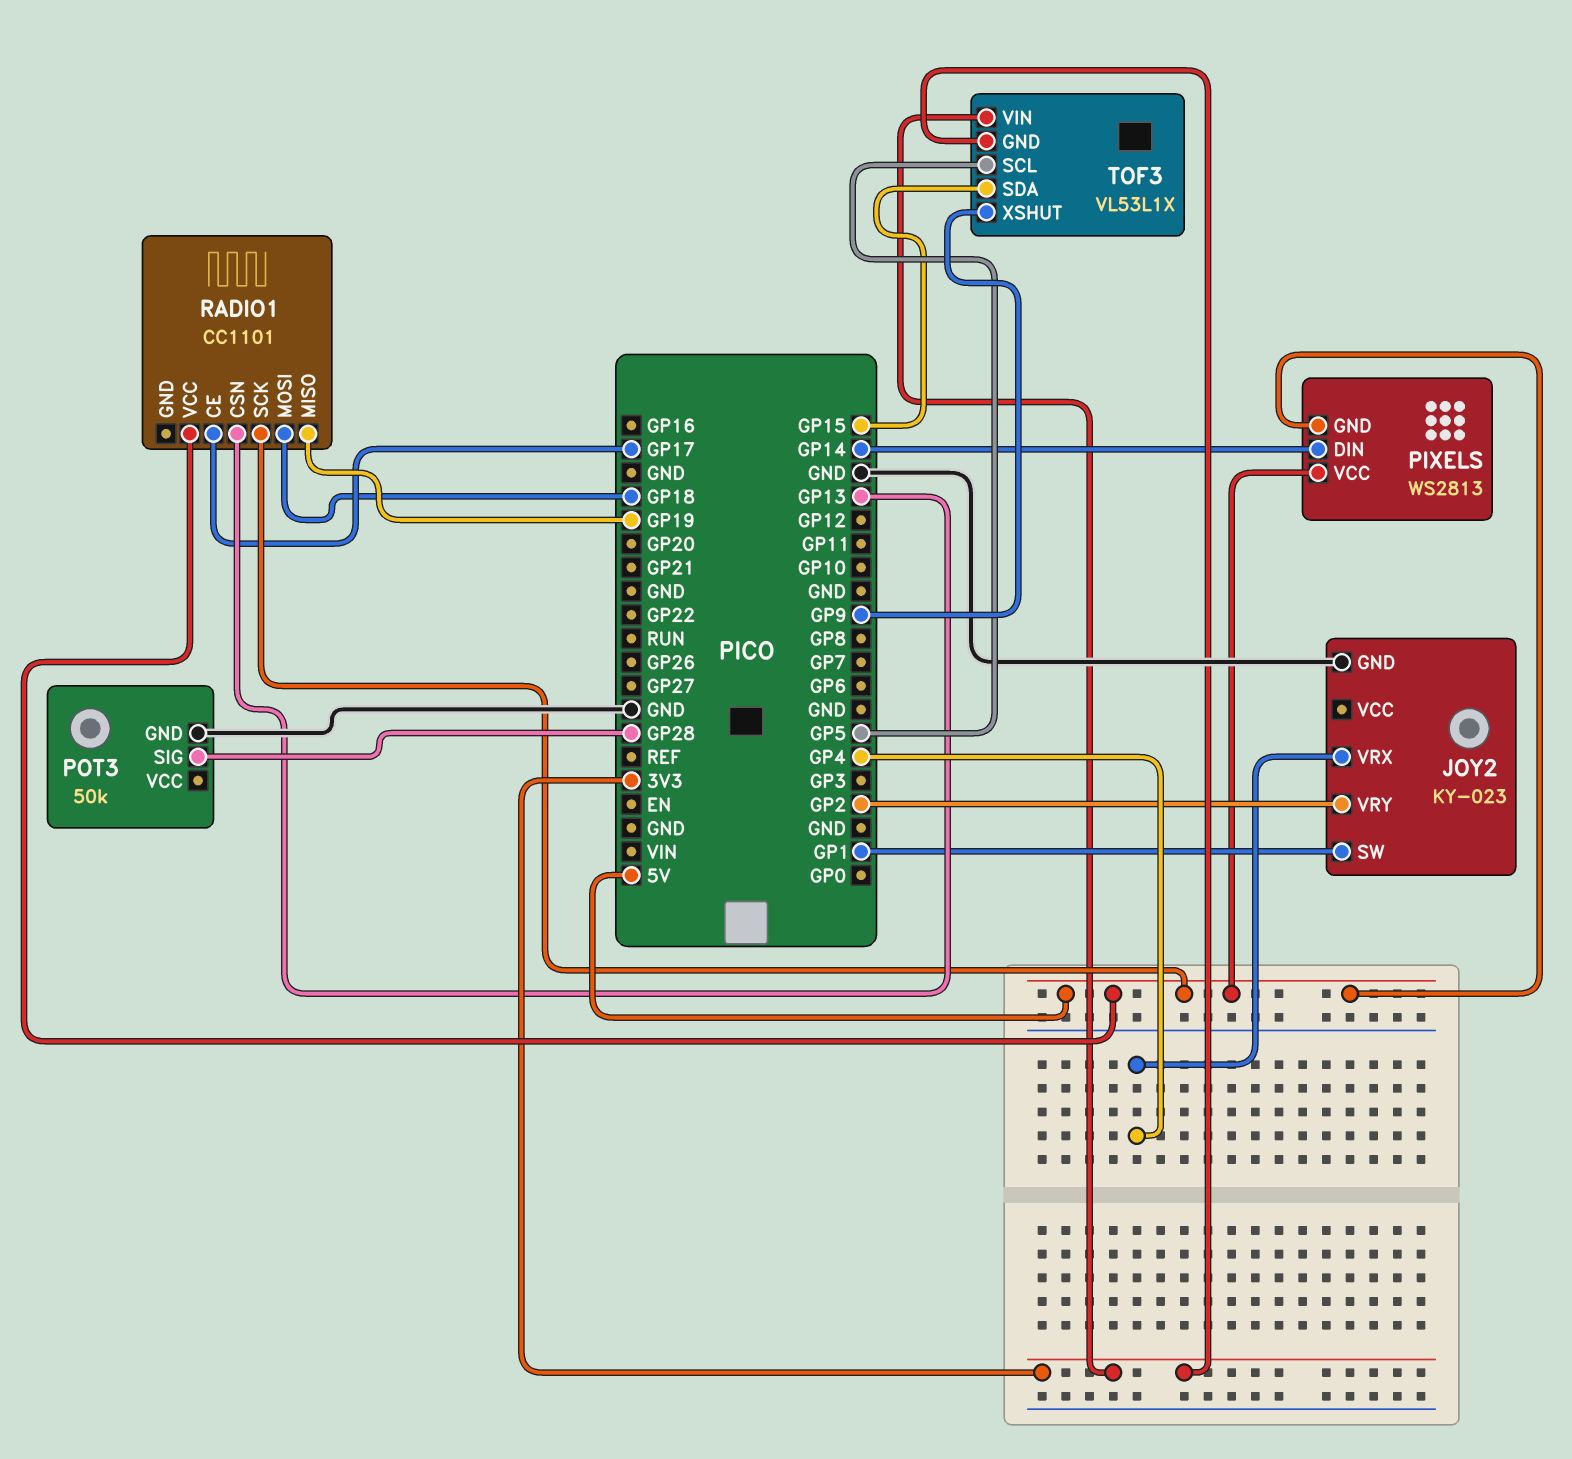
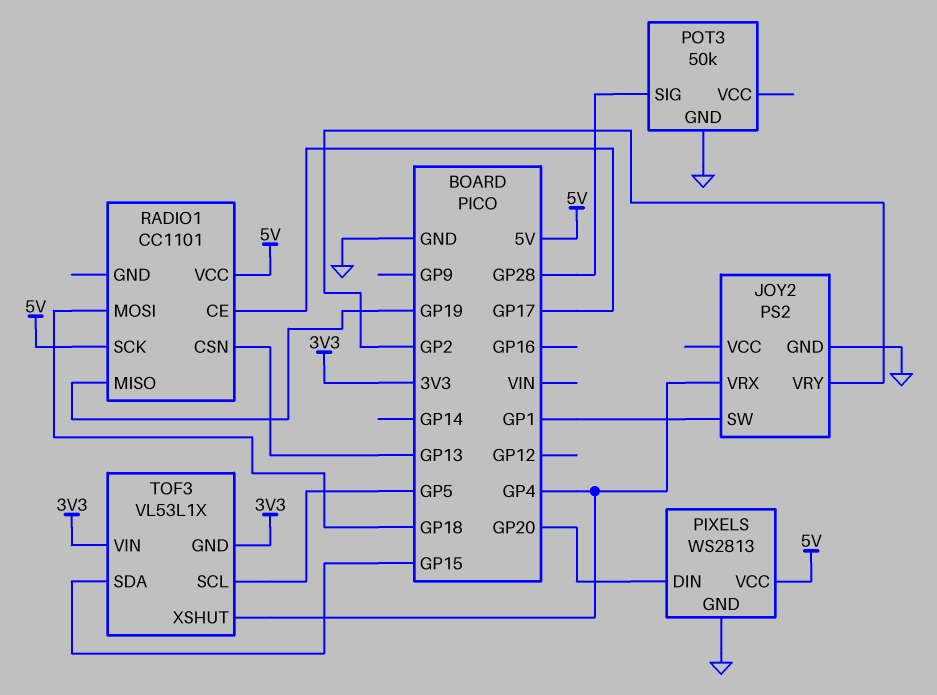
JOY2: KY-023 -> PS2
PIXELS pin DIN: GP14 -> GP20
PIXELS pin GND: 5V -> GND
TOF3 pin XSHUT: GP9 -> GP4

